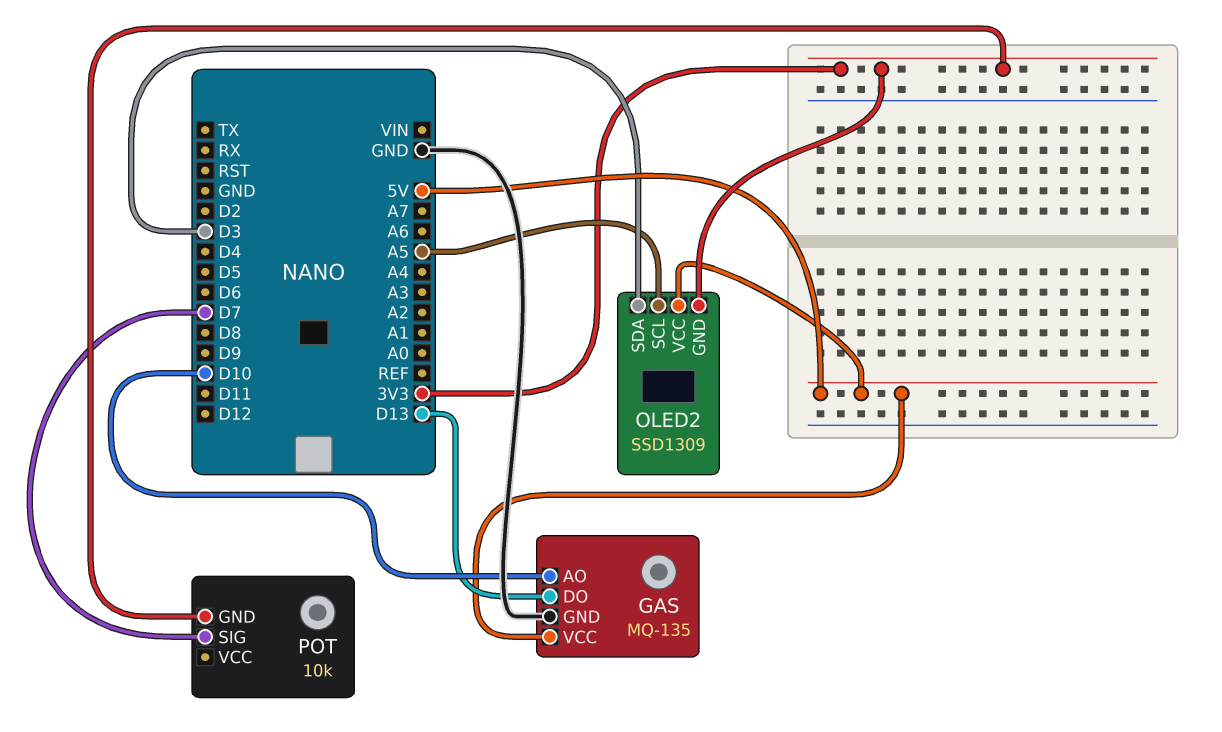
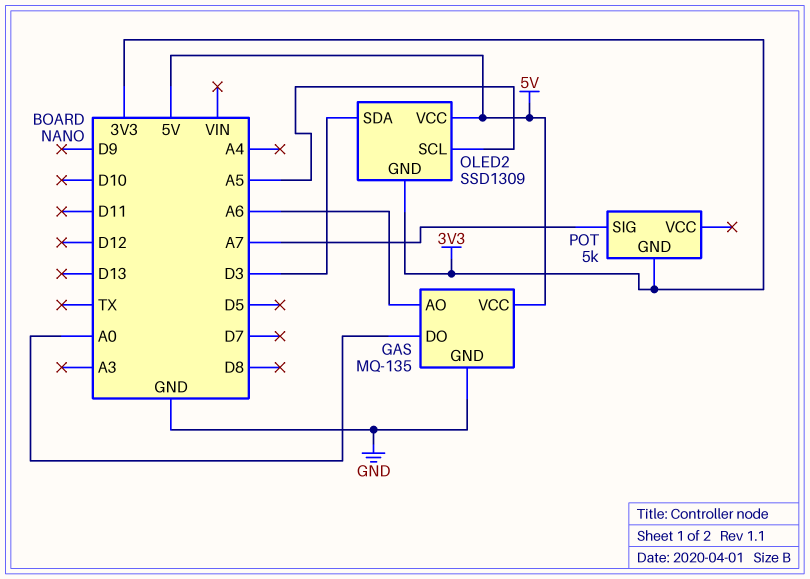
GAS pin AO: D10 -> A6
GAS pin DO: D13 -> A0
POT: 10k -> 5k
POT pin SIG: D7 -> A7

